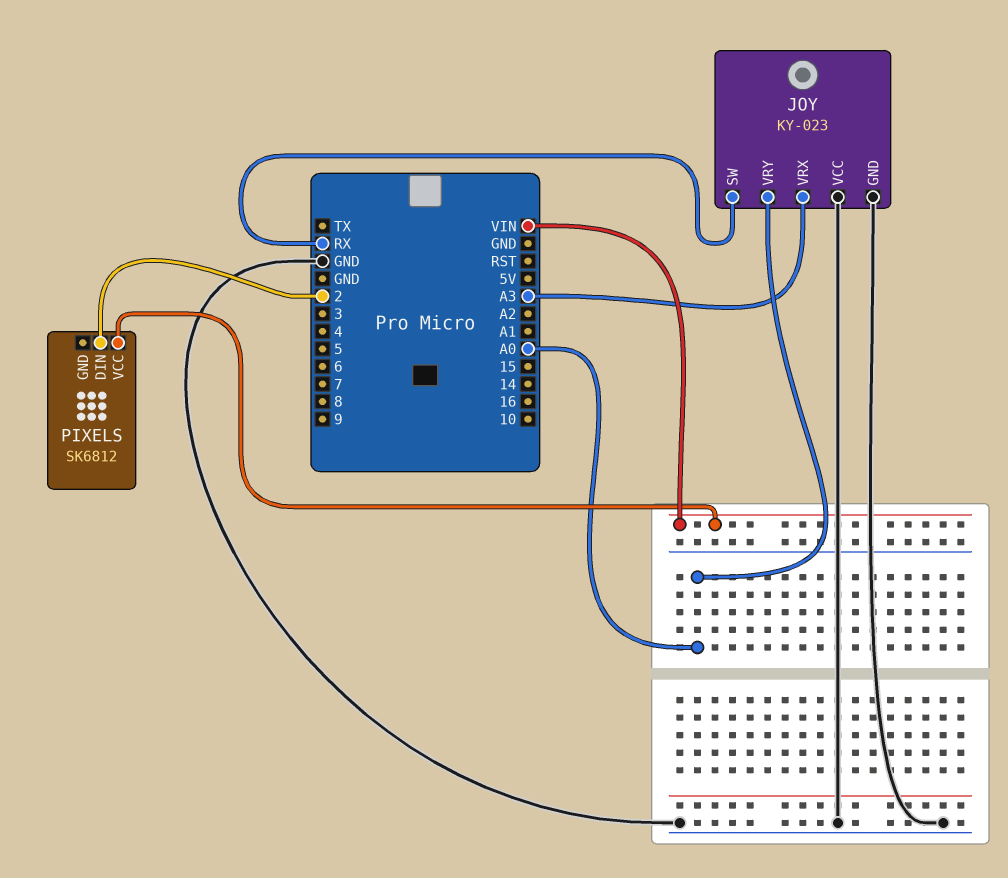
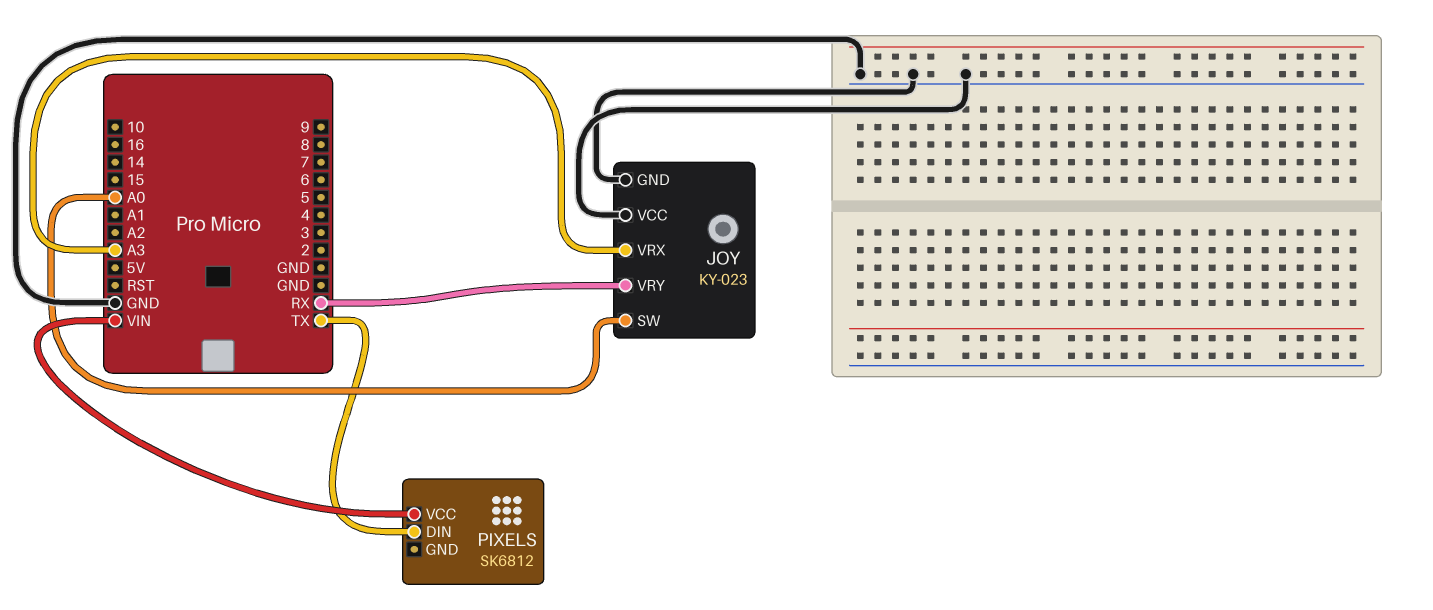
JOY pin SW: RX -> A0
JOY pin VRY: A0 -> RX
PIXELS pin DIN: 2 -> TX

